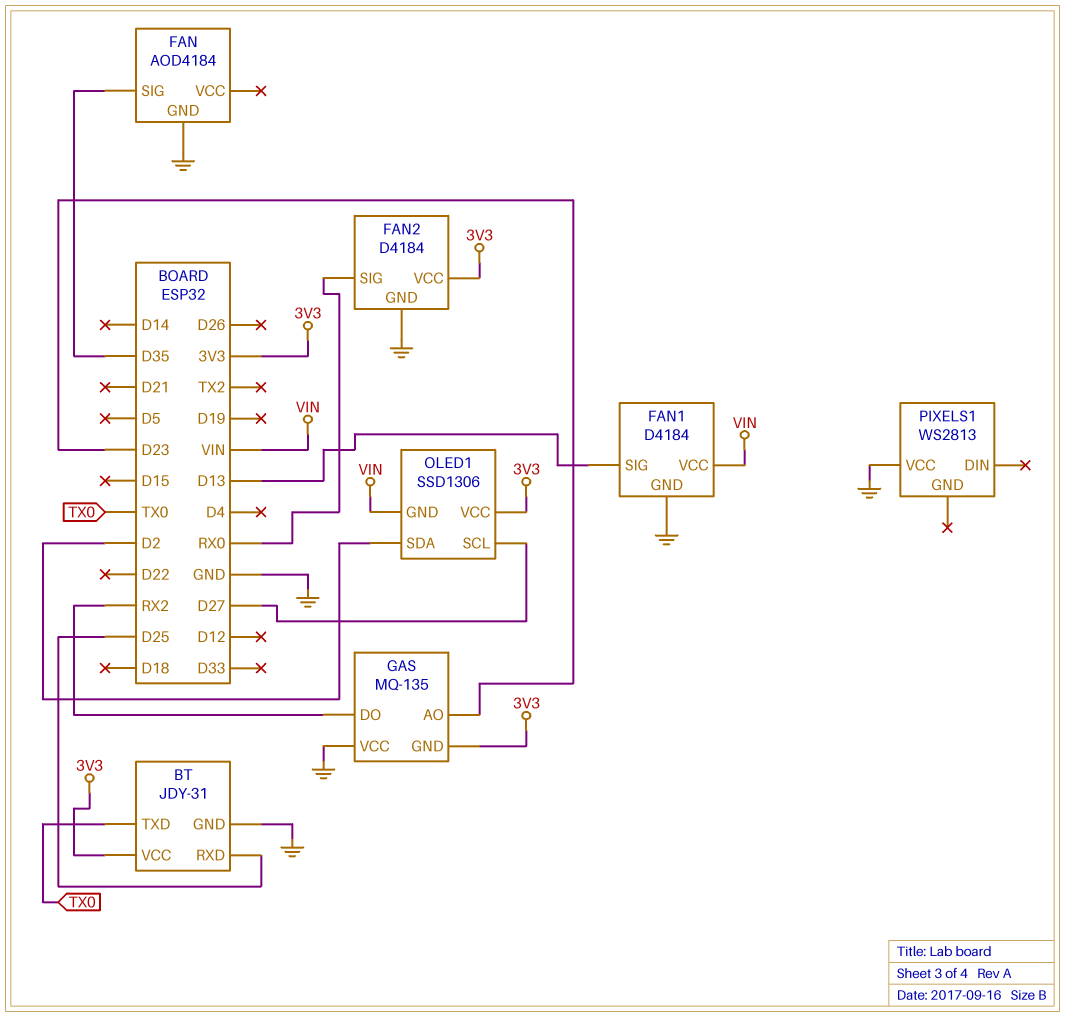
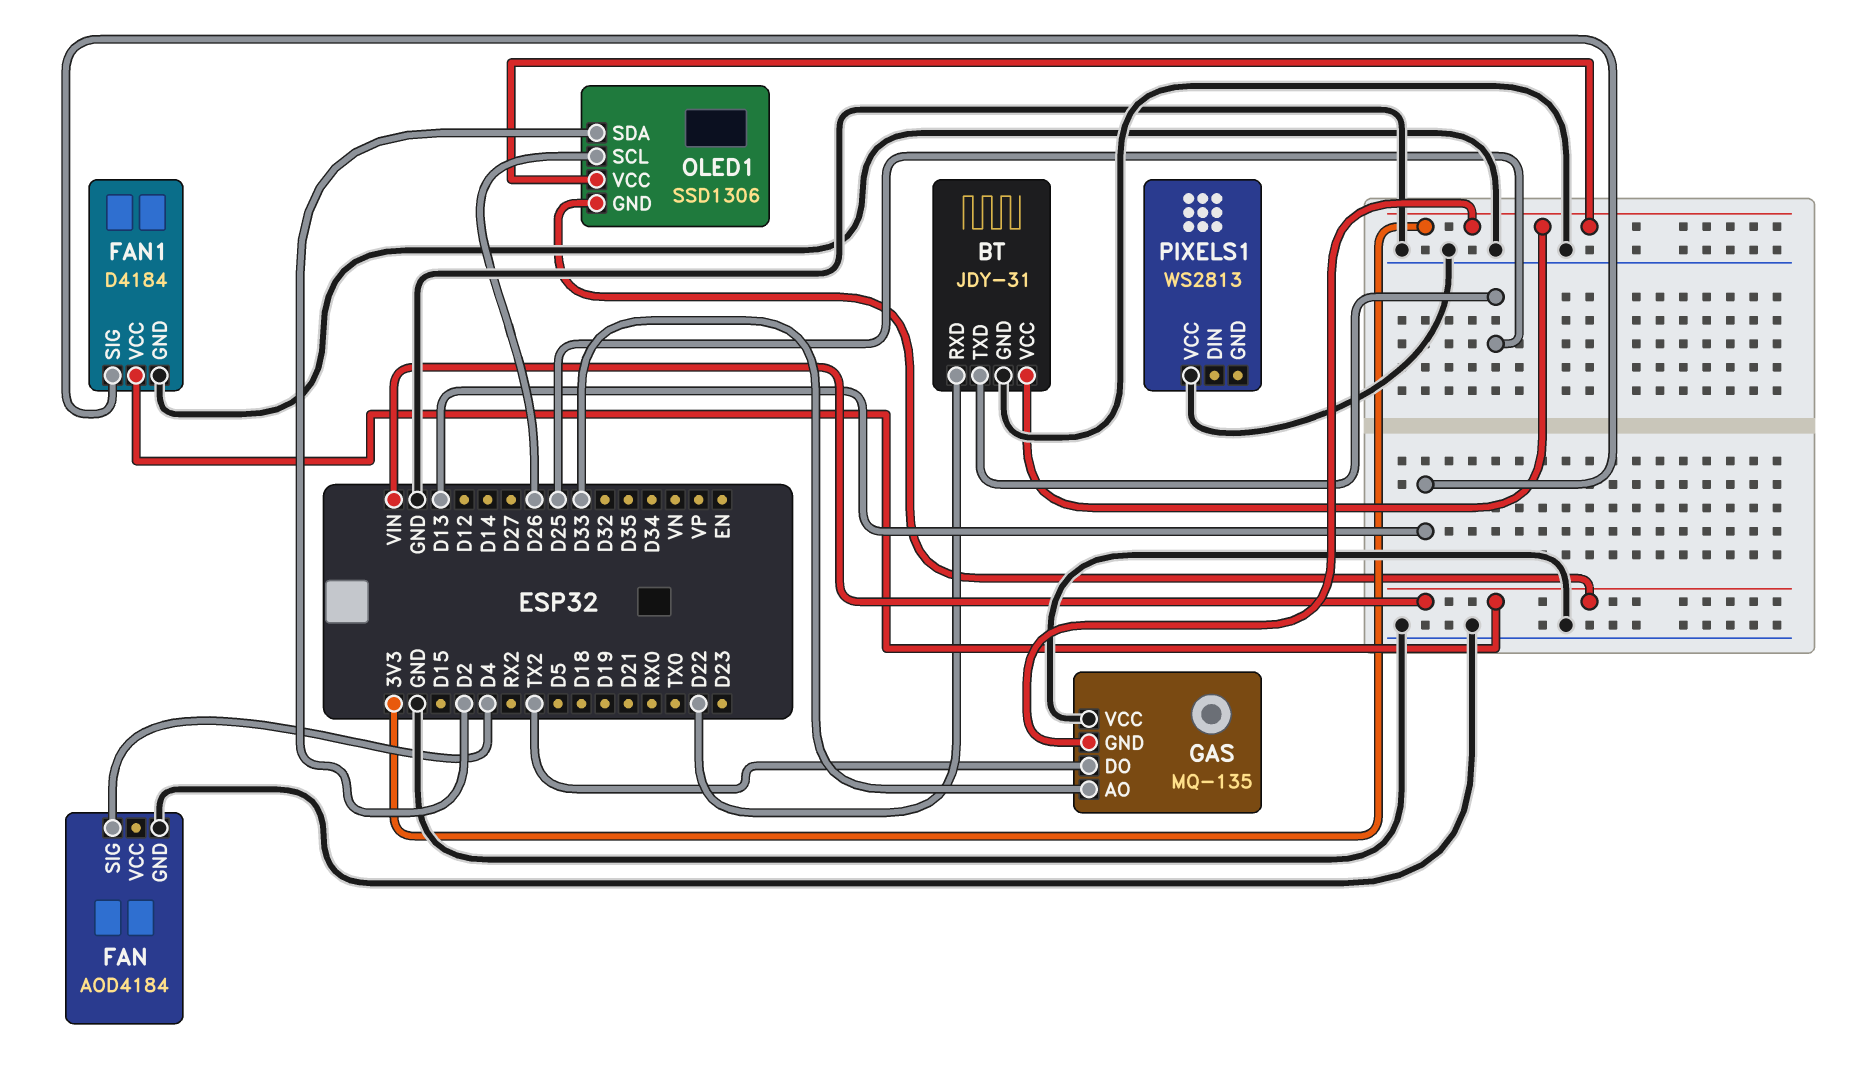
BT pin RXD: D25 -> D22
BT pin TXD: TX0 -> D25
FAN pin SIG: D35 -> D4
FAN2: D4184 -> none
FAN2 pin GND: GND -> none
FAN2 pin SIG: RX0 -> none
FAN2 pin VCC: 3V3 -> none
GAS pin AO: D23 -> D33
GAS pin DO: RX2 -> TX2
OLED1 pin SCL: D27 -> D26

